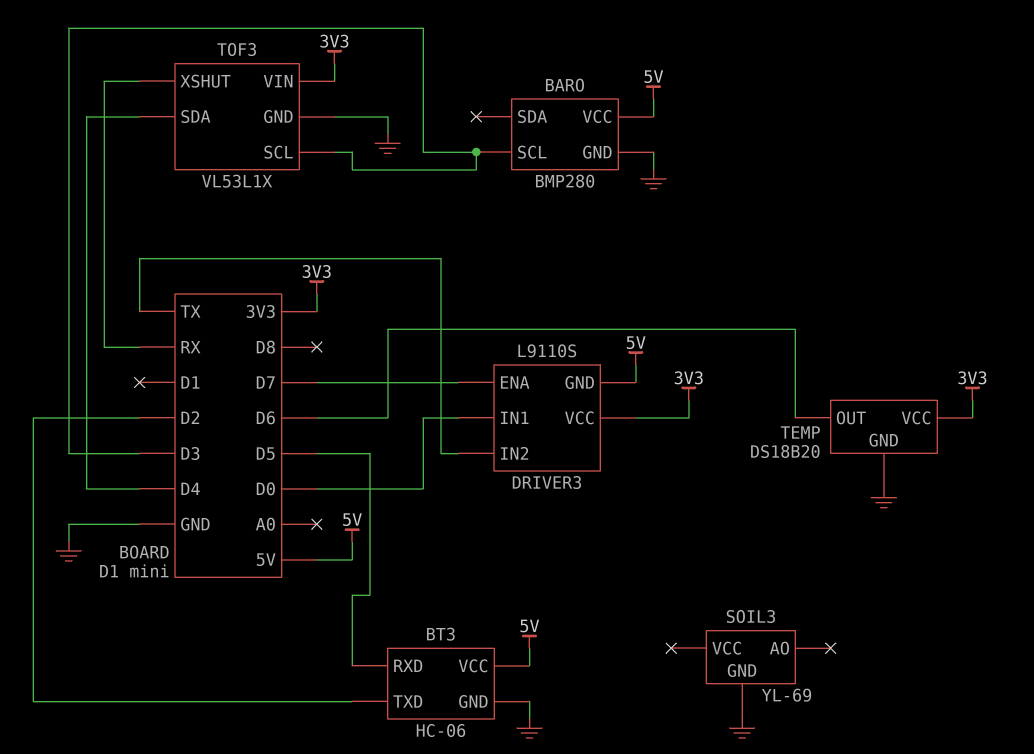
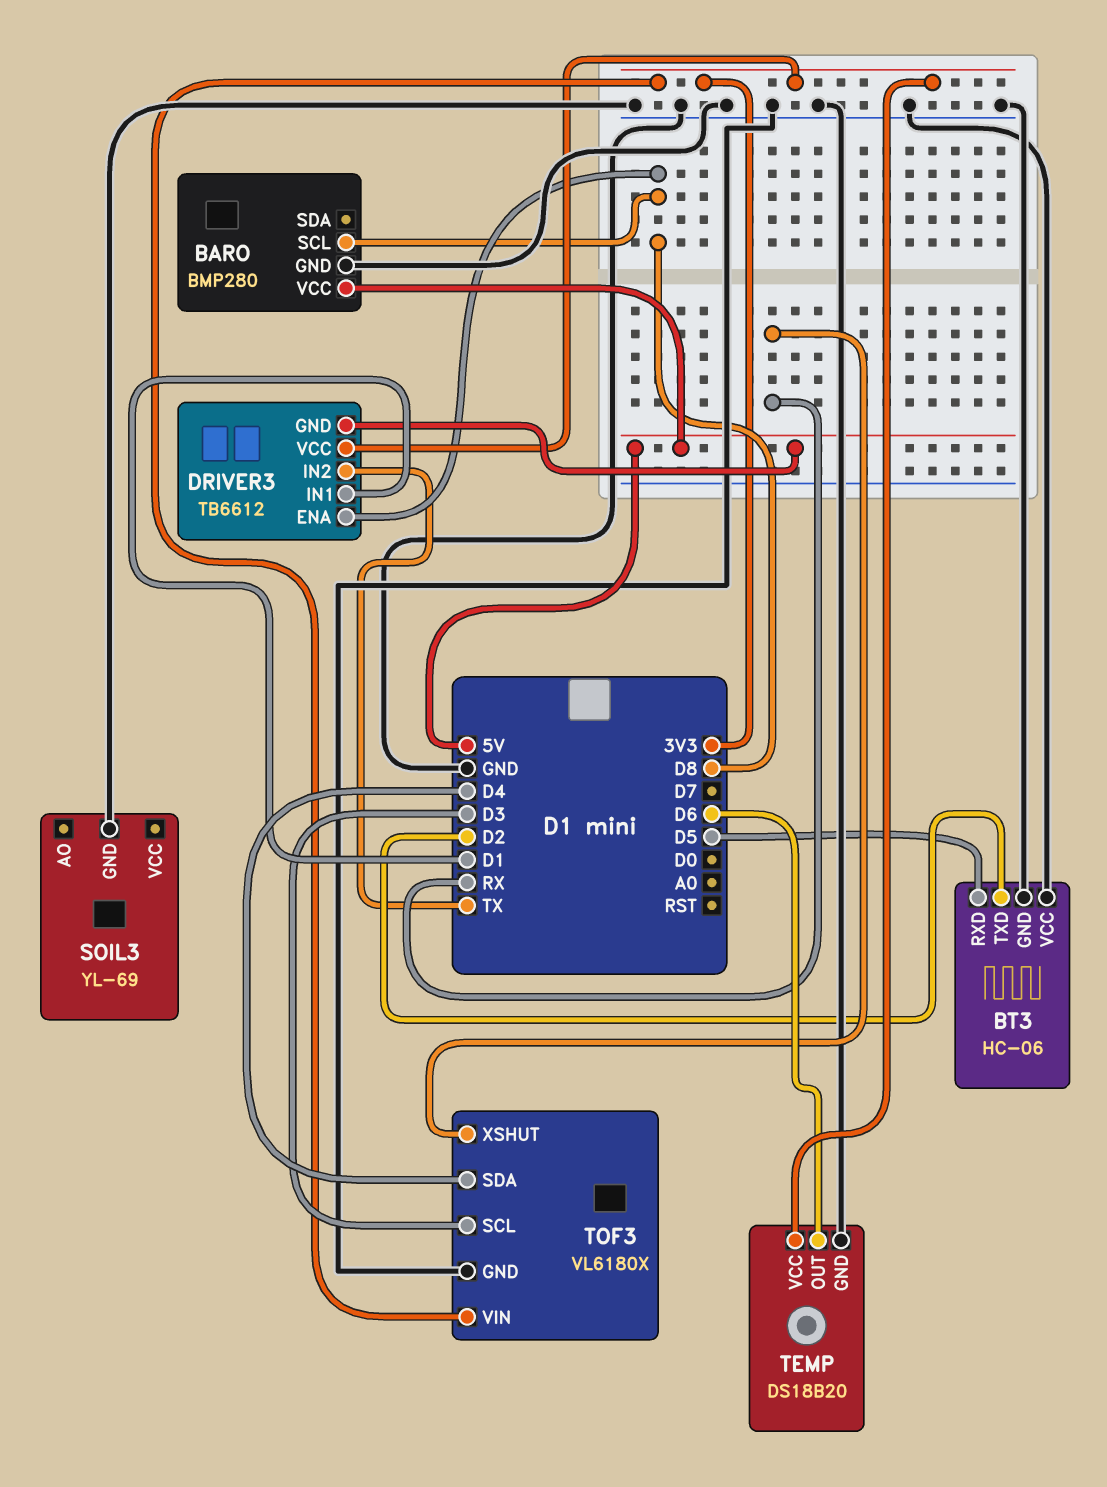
BARO pin SCL: D3 -> D8
BT3 pin VCC: 5V -> GND
DRIVER3: L9110S -> TB6612
DRIVER3 pin ENA: D7 -> D8
DRIVER3 pin IN1: D0 -> D1
TOF3: VL53L1X -> VL6180X

